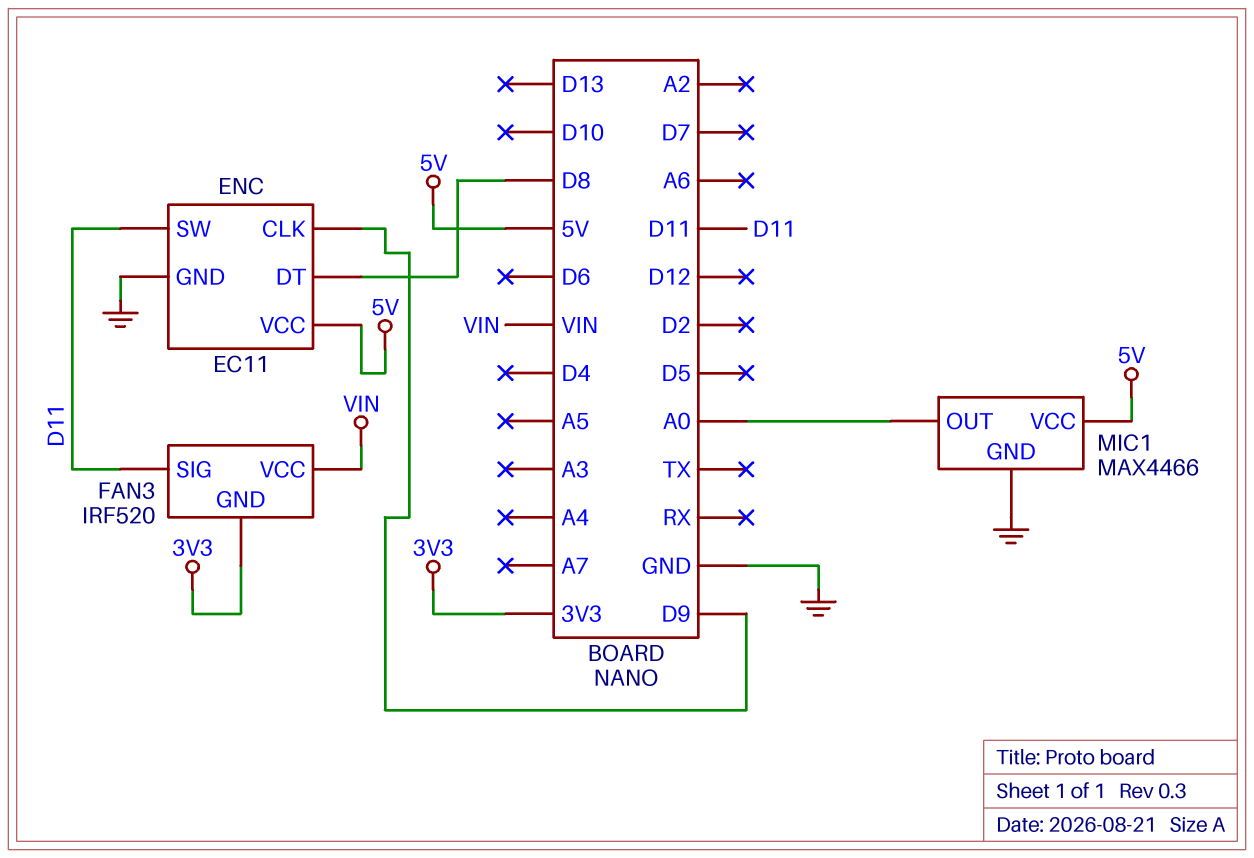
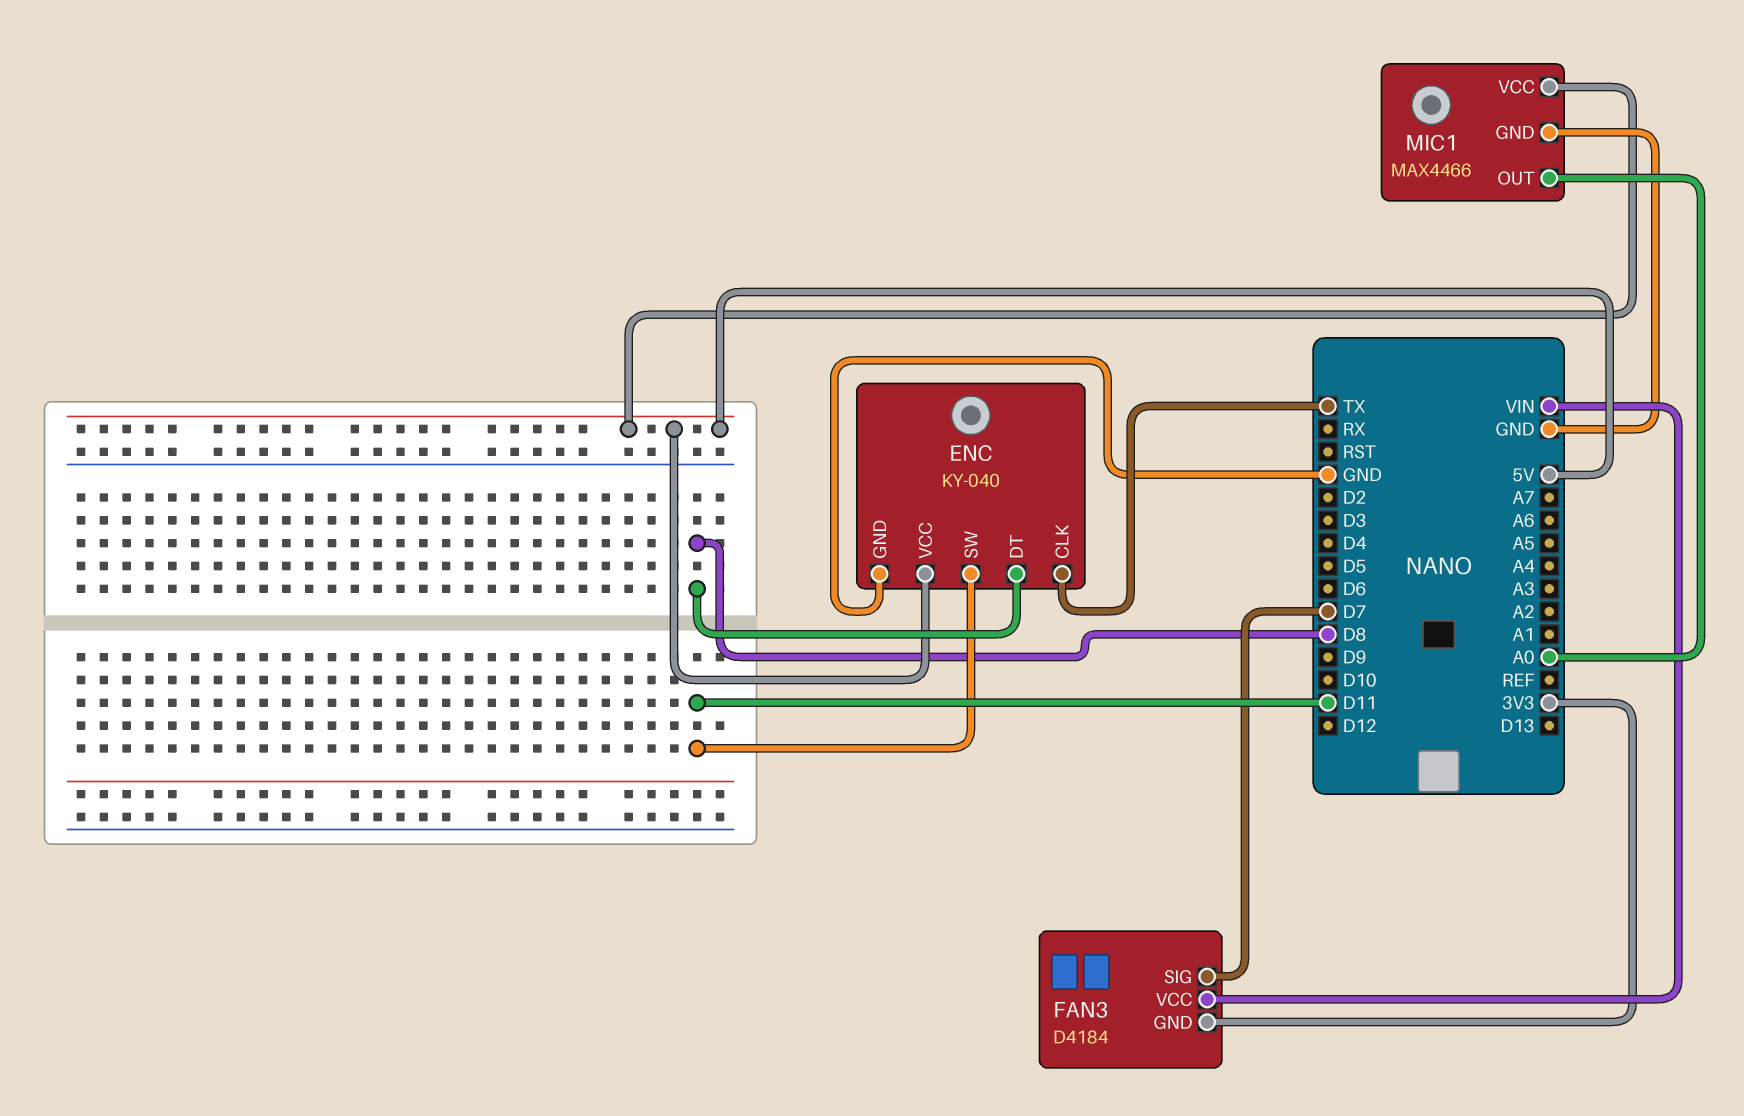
ENC: EC11 -> KY-040
ENC pin CLK: D9 -> TX
FAN3: IRF520 -> D4184
FAN3 pin SIG: D11 -> D7

